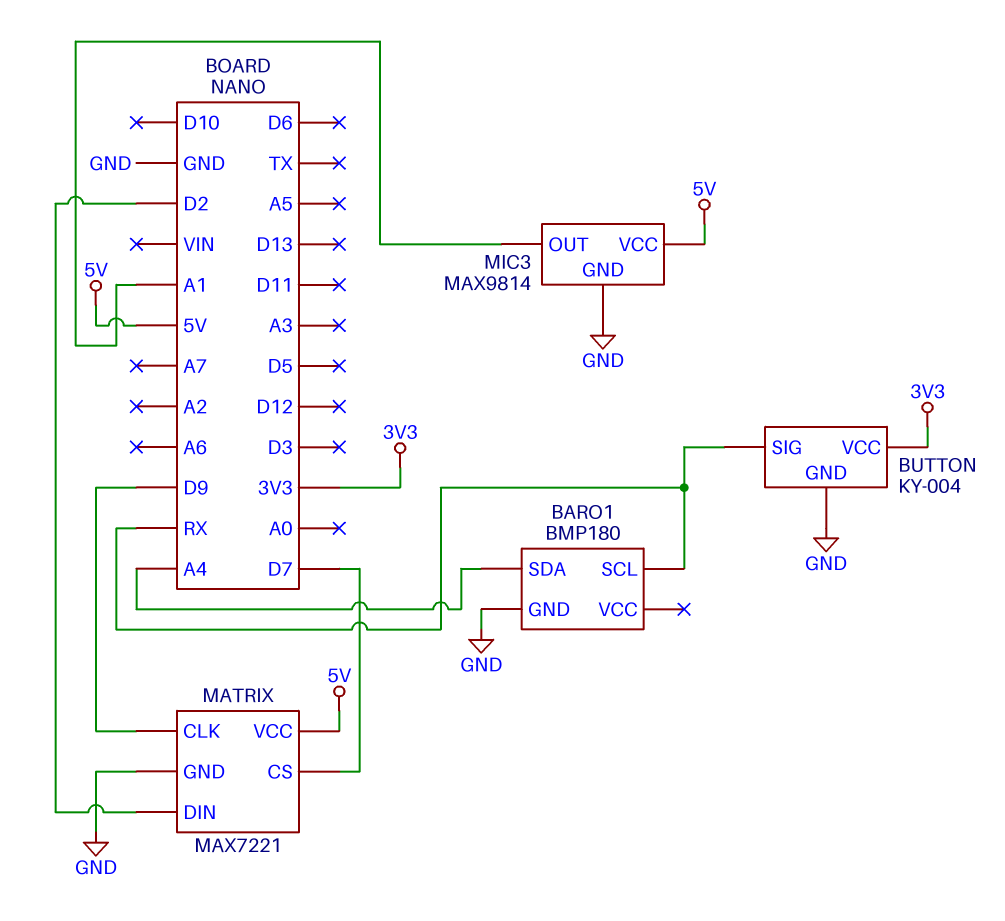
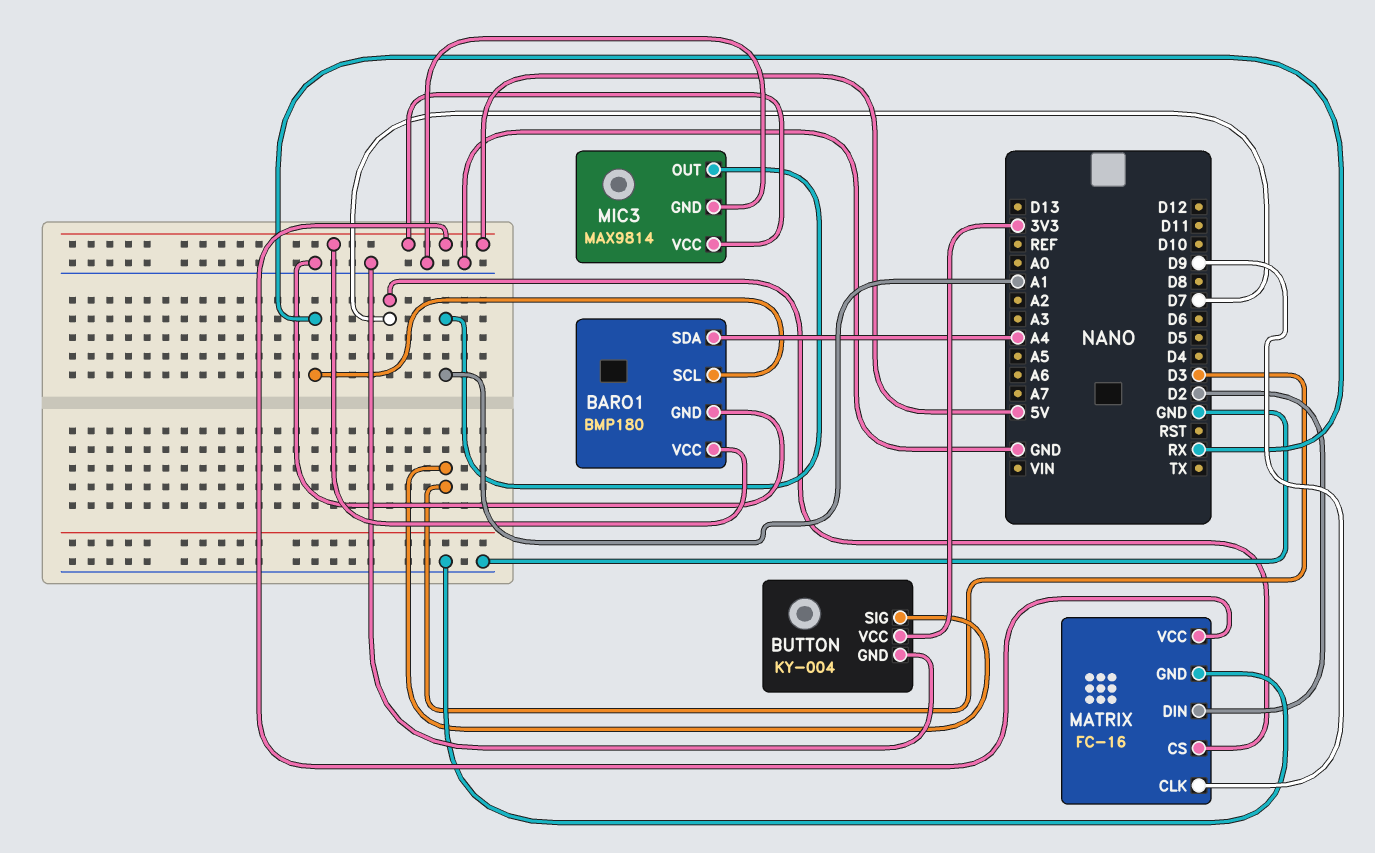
BARO1 pin VCC: none -> 5V
BUTTON pin SIG: RX -> D3
MATRIX: MAX7221 -> FC-16

